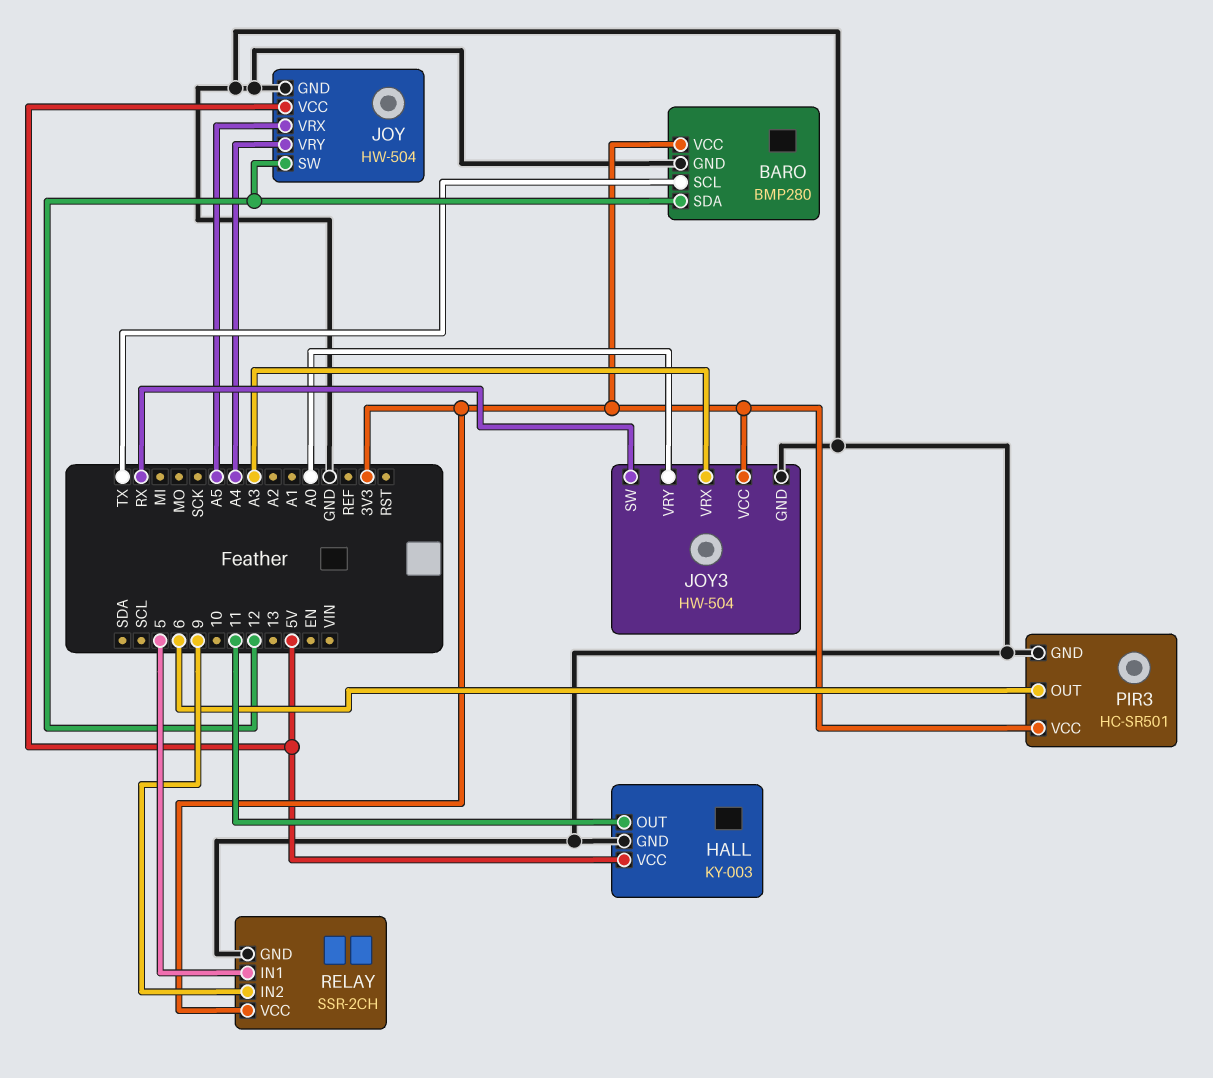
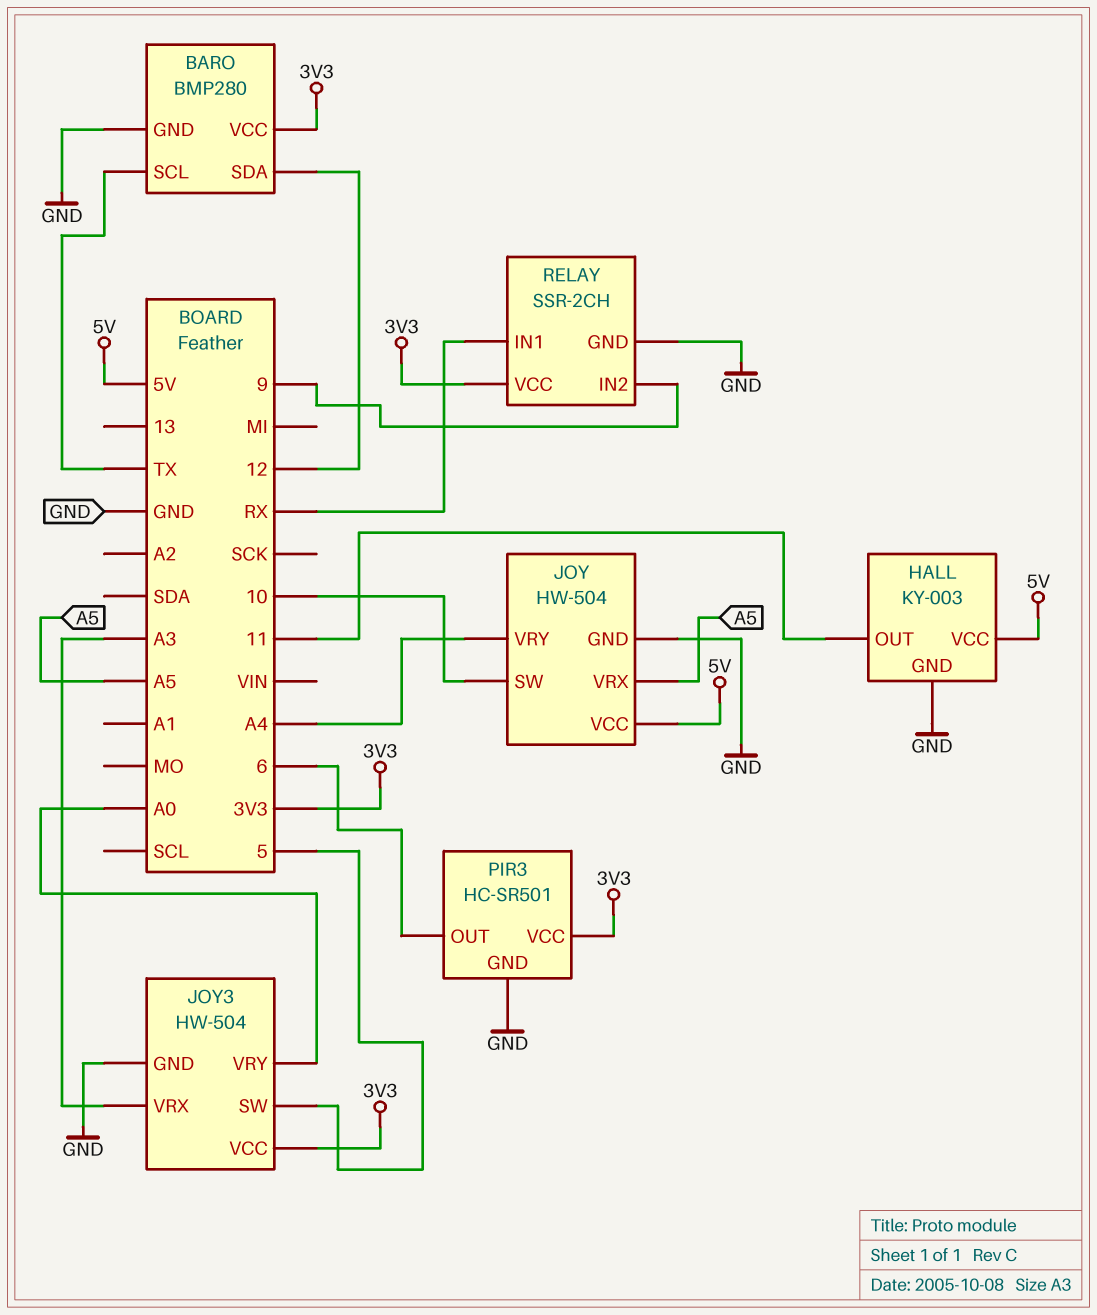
JOY pin SW: 12 -> 10
JOY3 pin SW: RX -> 5
RELAY pin IN1: 5 -> RX

